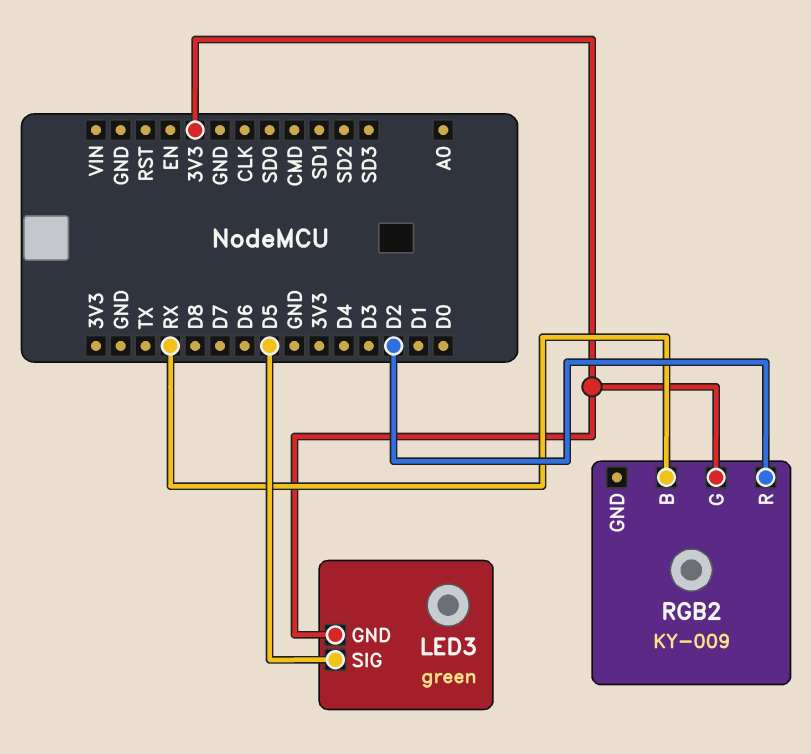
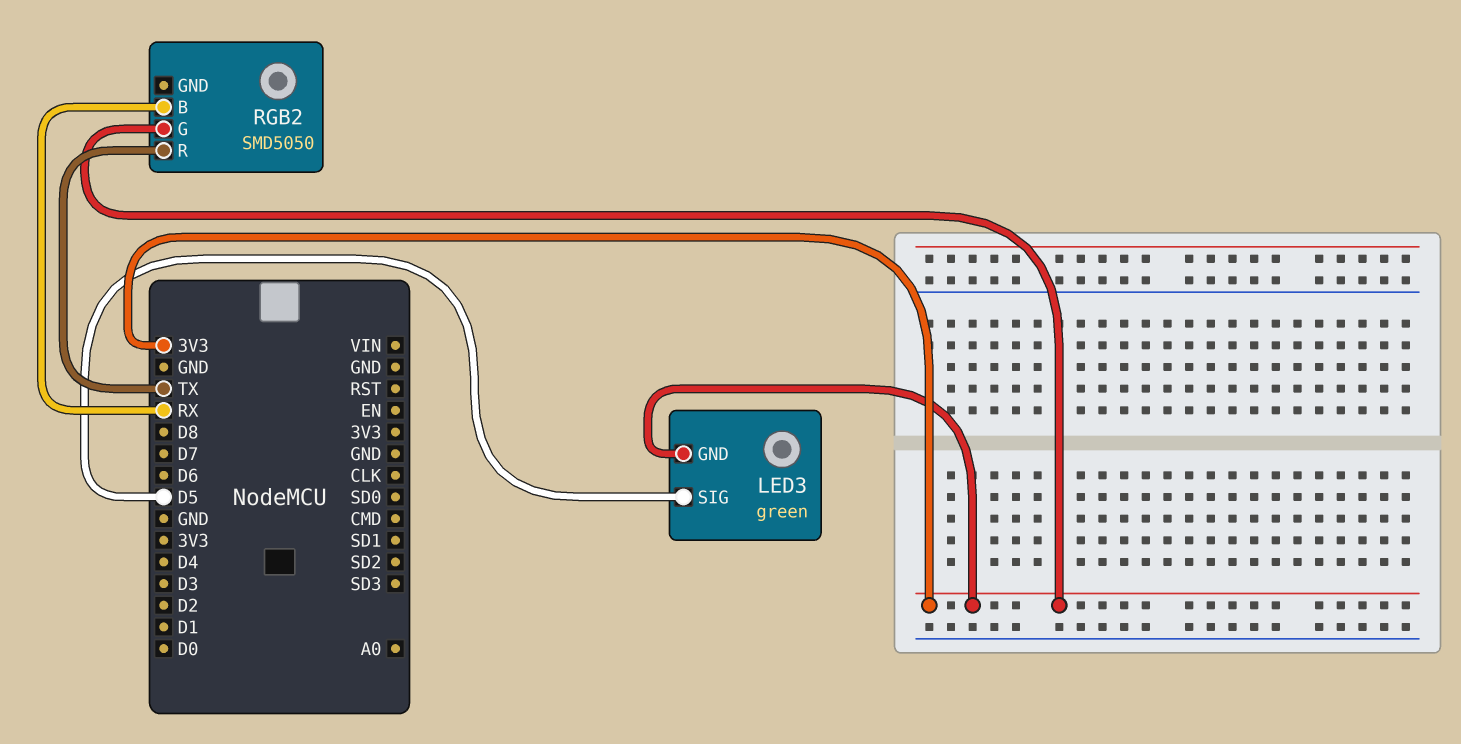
RGB2: KY-009 -> SMD5050
RGB2 pin R: D2 -> TX

